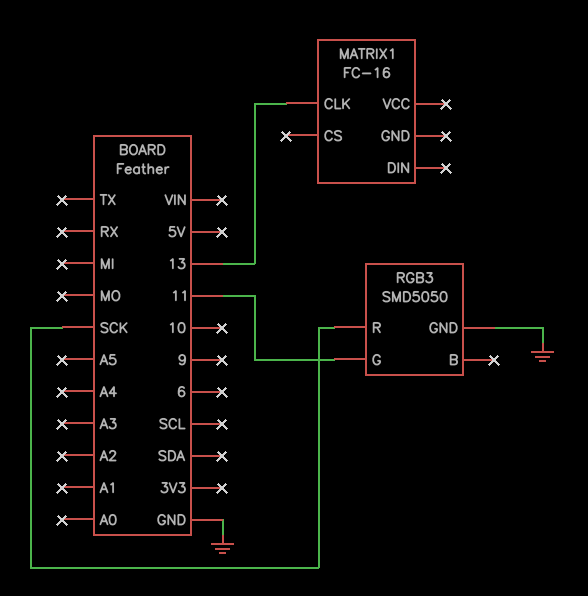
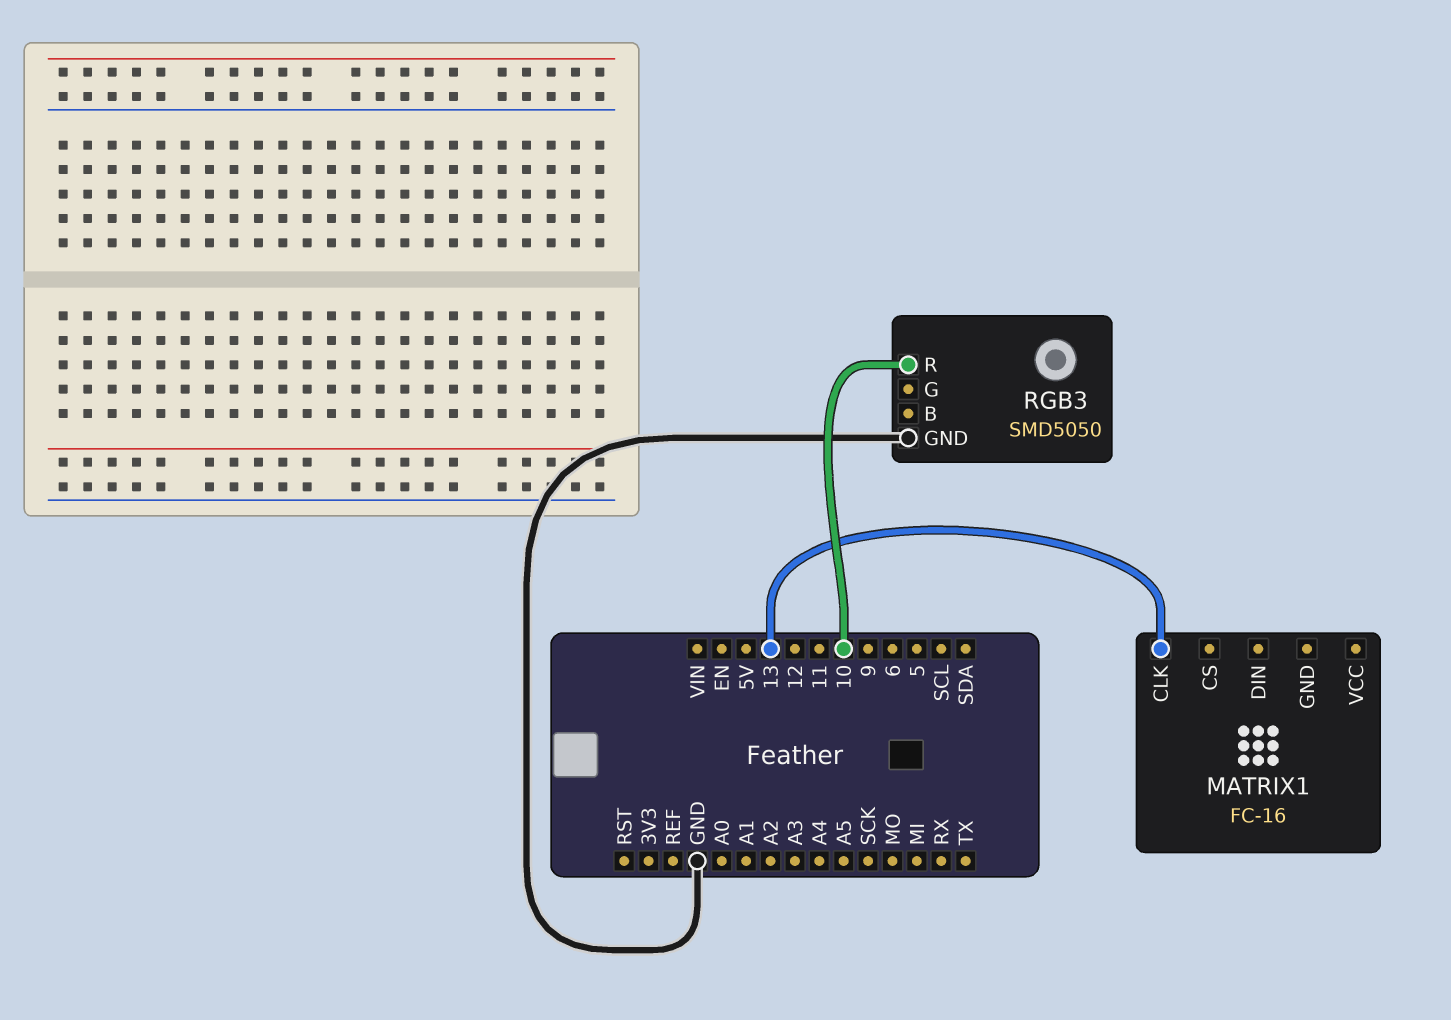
RGB3 pin G: 11 -> none
RGB3 pin R: SCK -> 10

